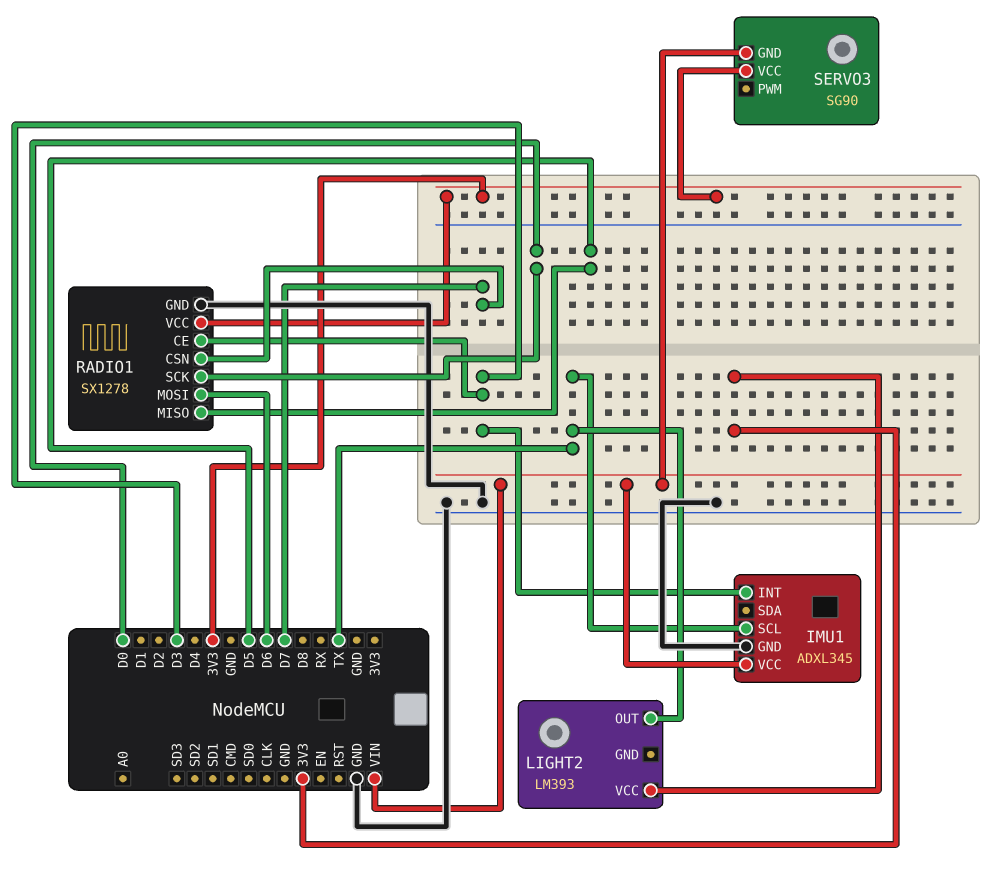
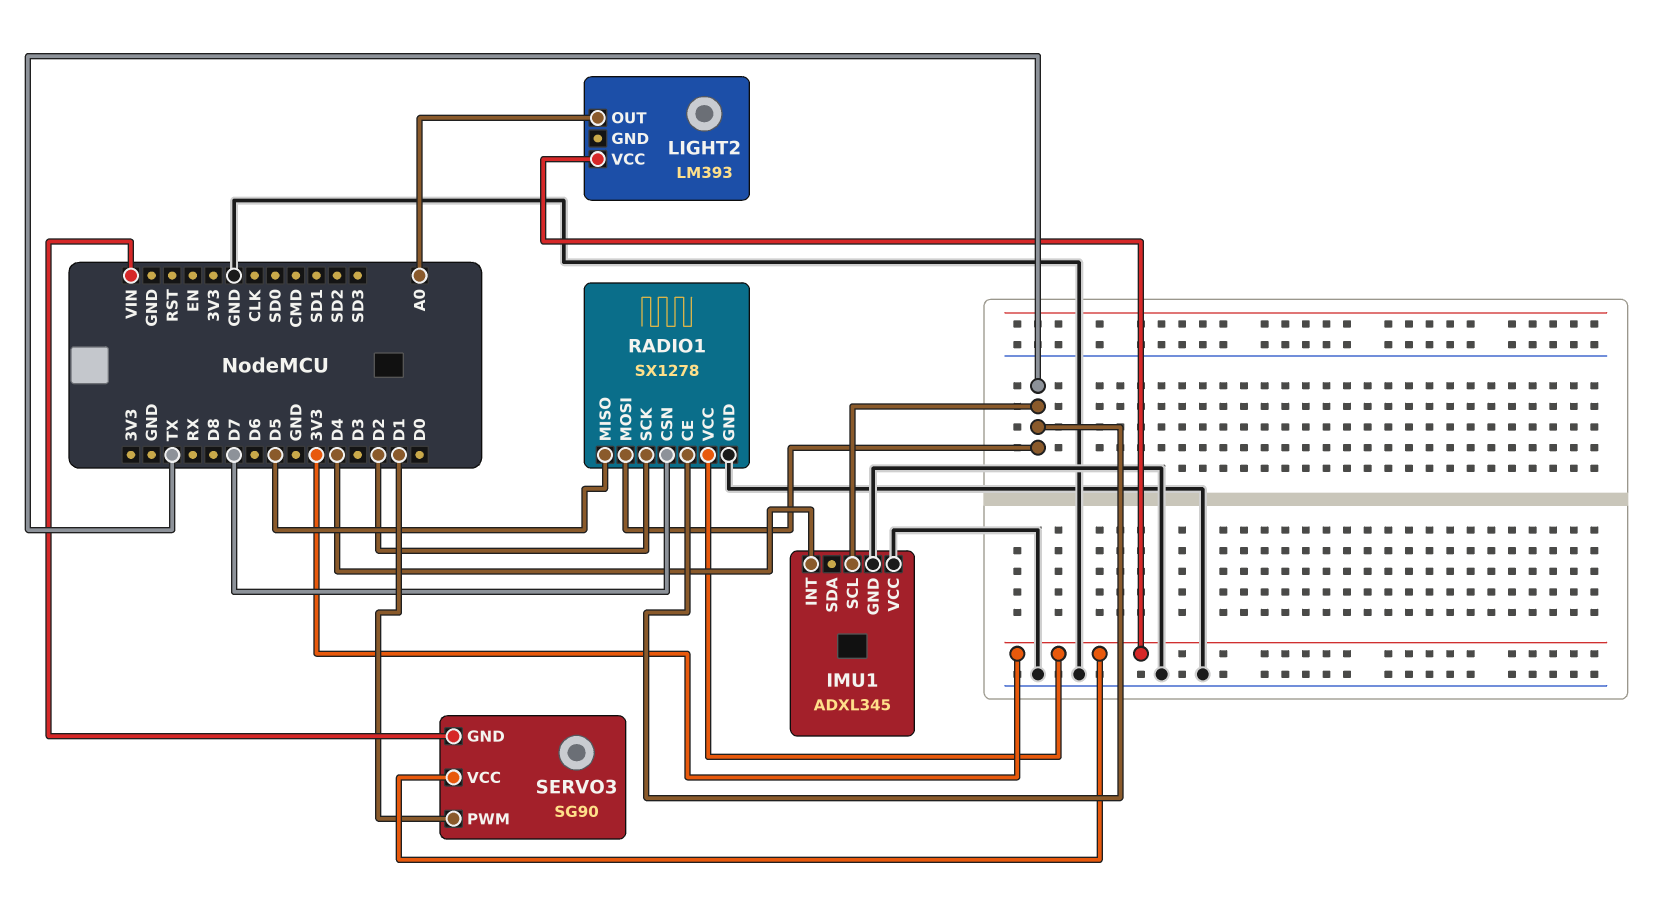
IMU1 pin INT: D3 -> D4
IMU1 pin VCC: VIN -> GND
LIGHT2 pin OUT: TX -> A0
RADIO1 pin CE: D3 -> TX
RADIO1 pin MOSI: D6 -> TX
RADIO1 pin SCK: D0 -> D2
SERVO3 pin PWM: none -> D1

